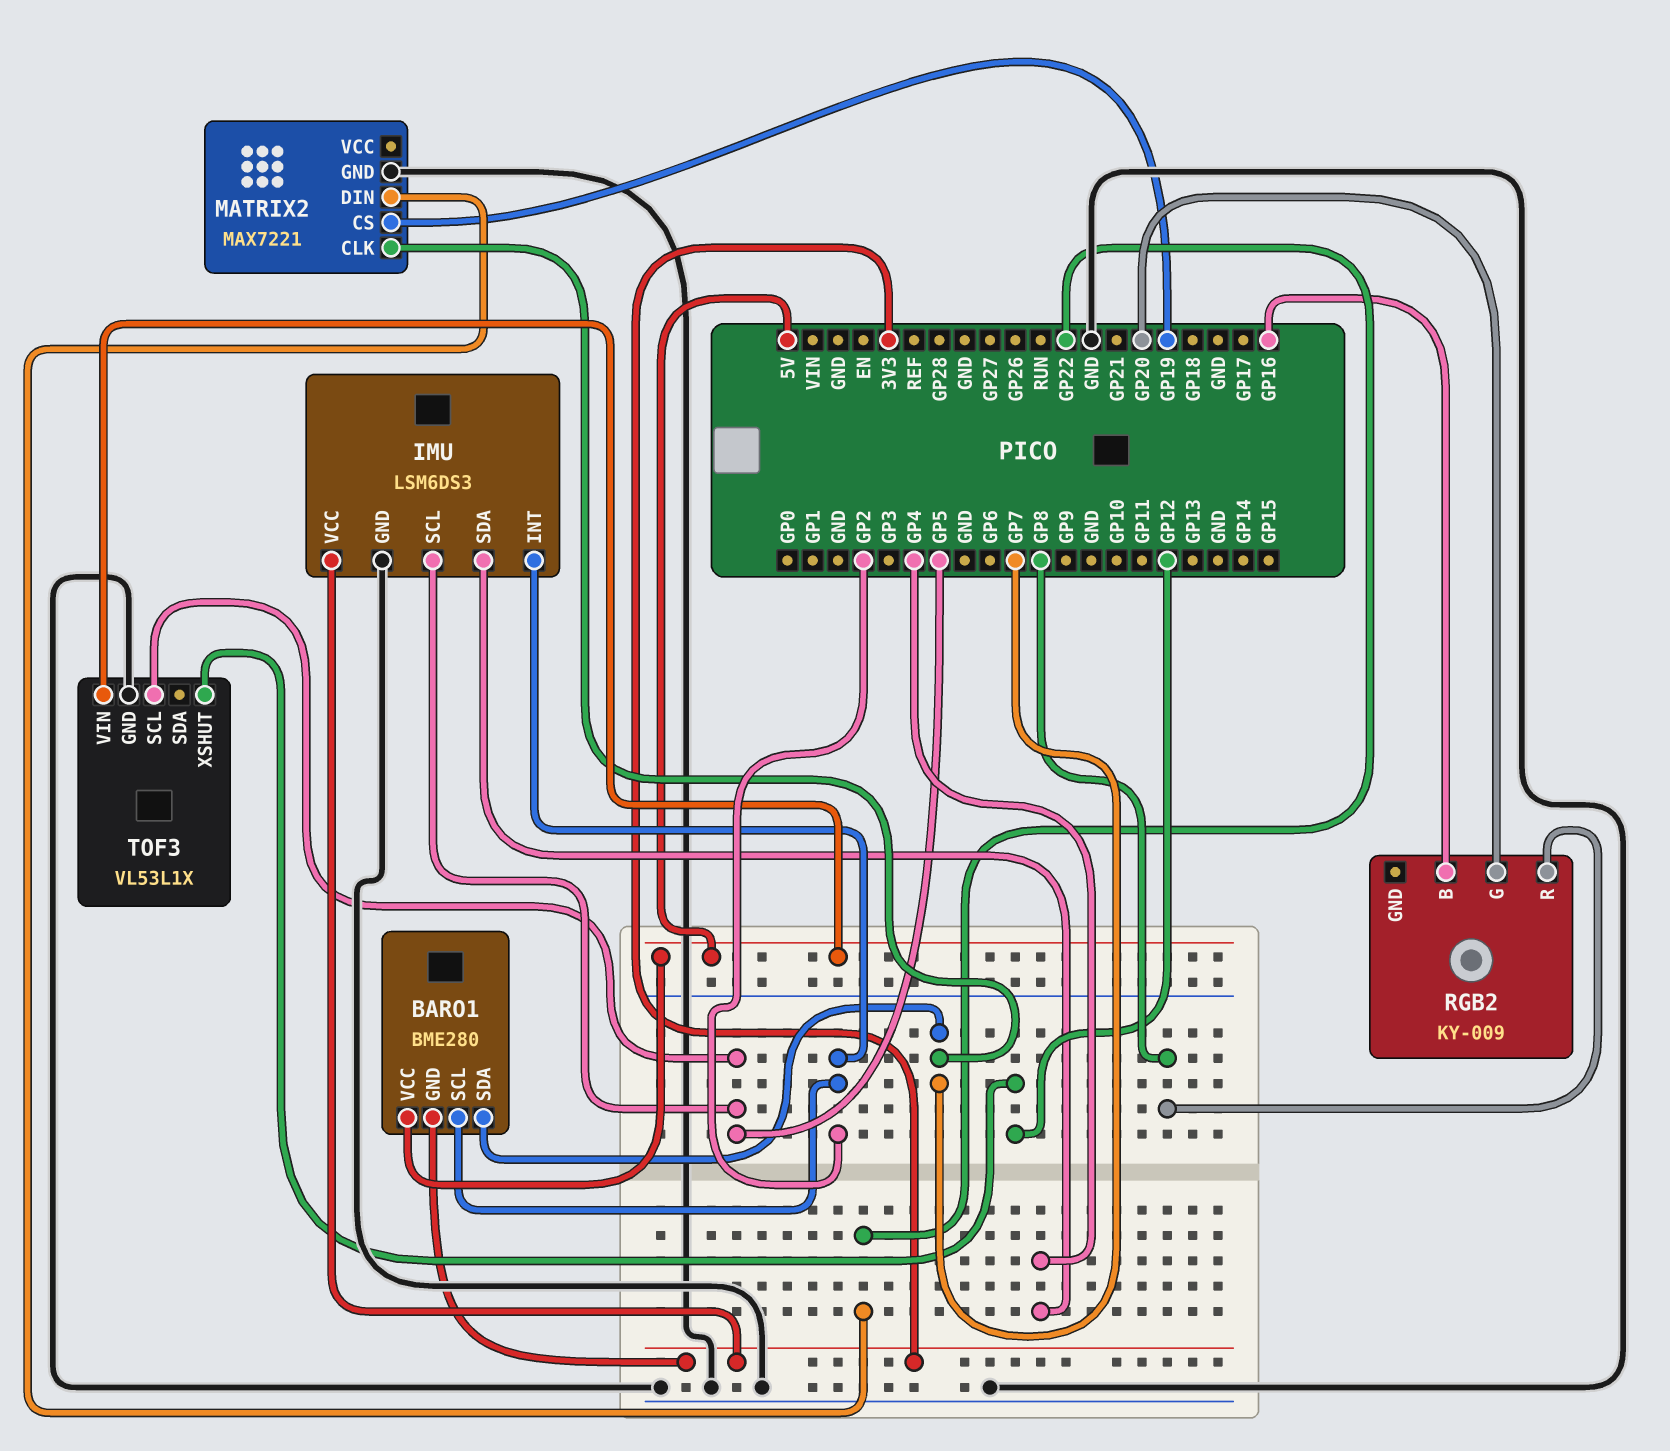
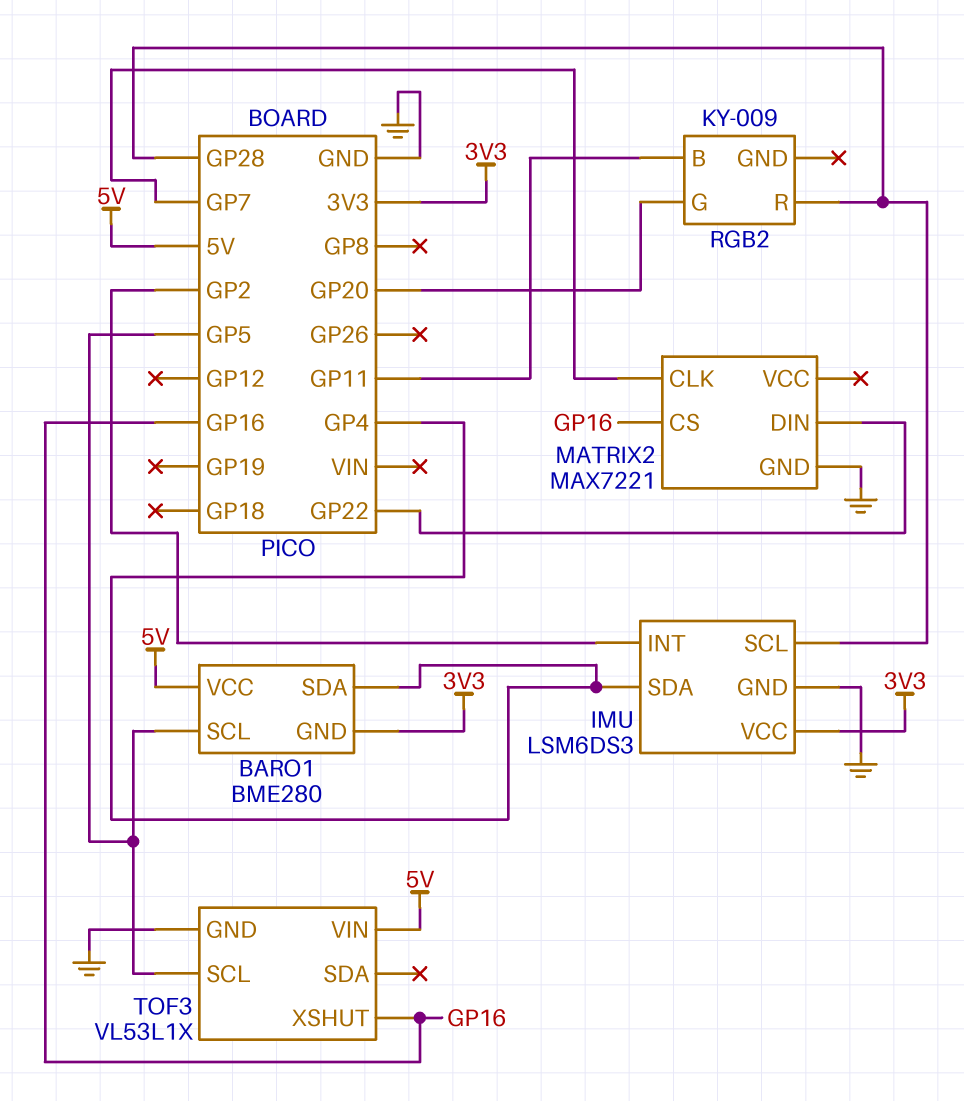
BARO1 pin SCL: GP2 -> GP5
BARO1 pin SDA: GP7 -> GP4
IMU pin SCL: GP5 -> GP28
MATRIX2 pin CS: GP19 -> GP16
RGB2 pin B: GP16 -> GP11
RGB2 pin R: GP8 -> GP28
TOF3 pin XSHUT: GP12 -> GP16

